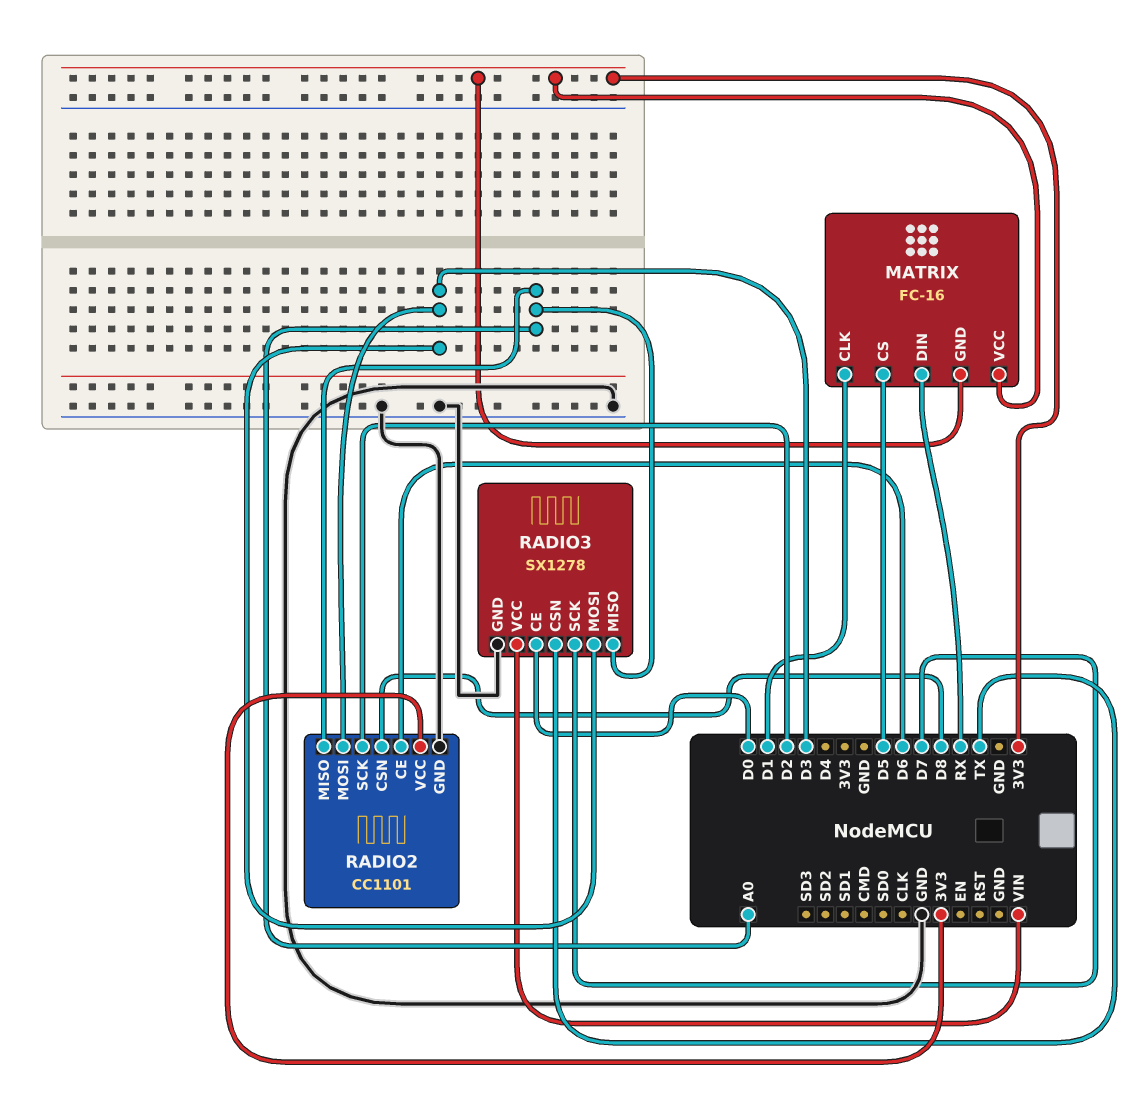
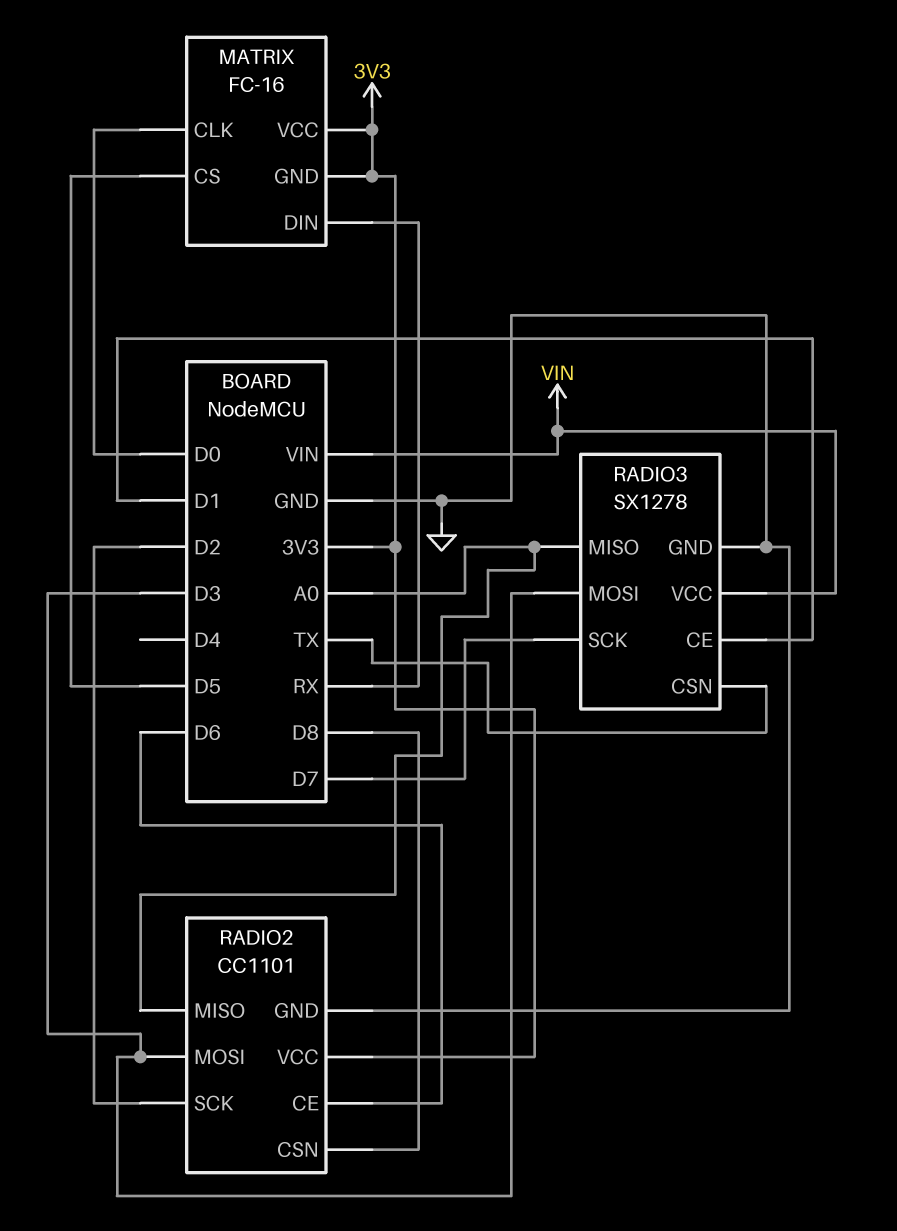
MATRIX pin CLK: D1 -> D0
RADIO3 pin CE: D0 -> D1

